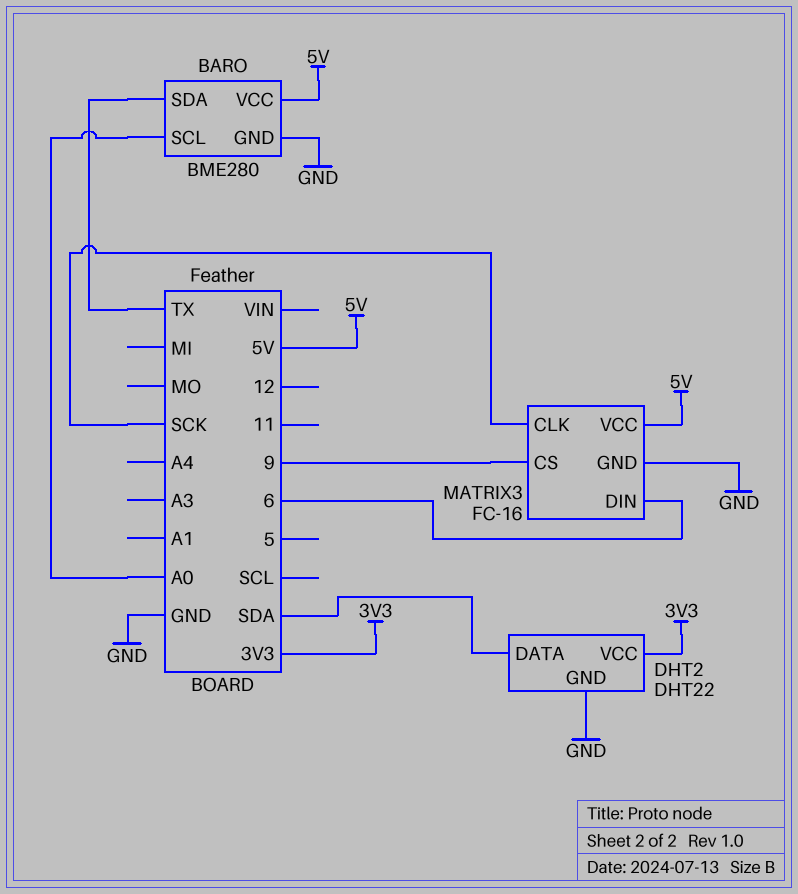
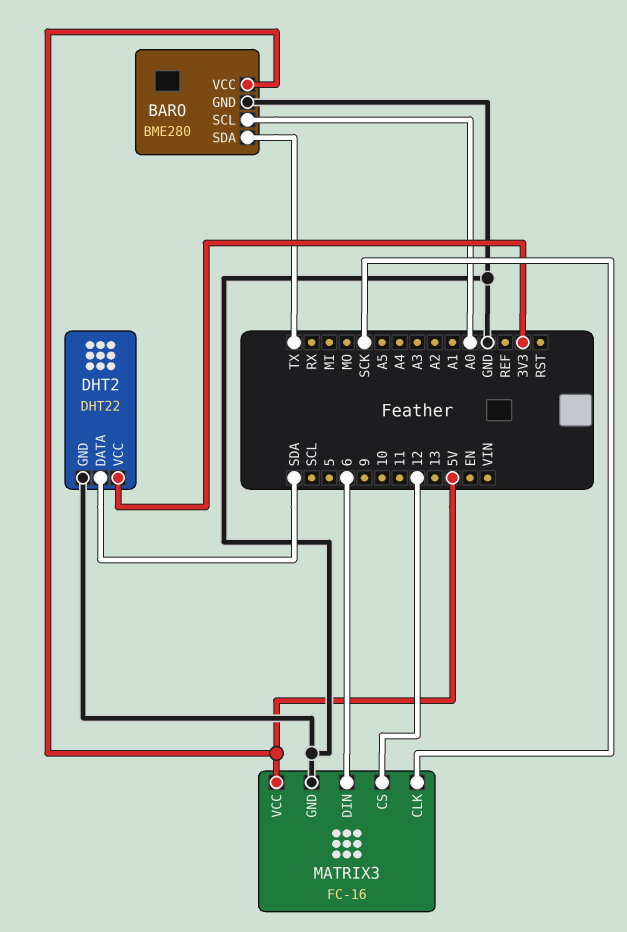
MATRIX3 pin CS: 9 -> 12

